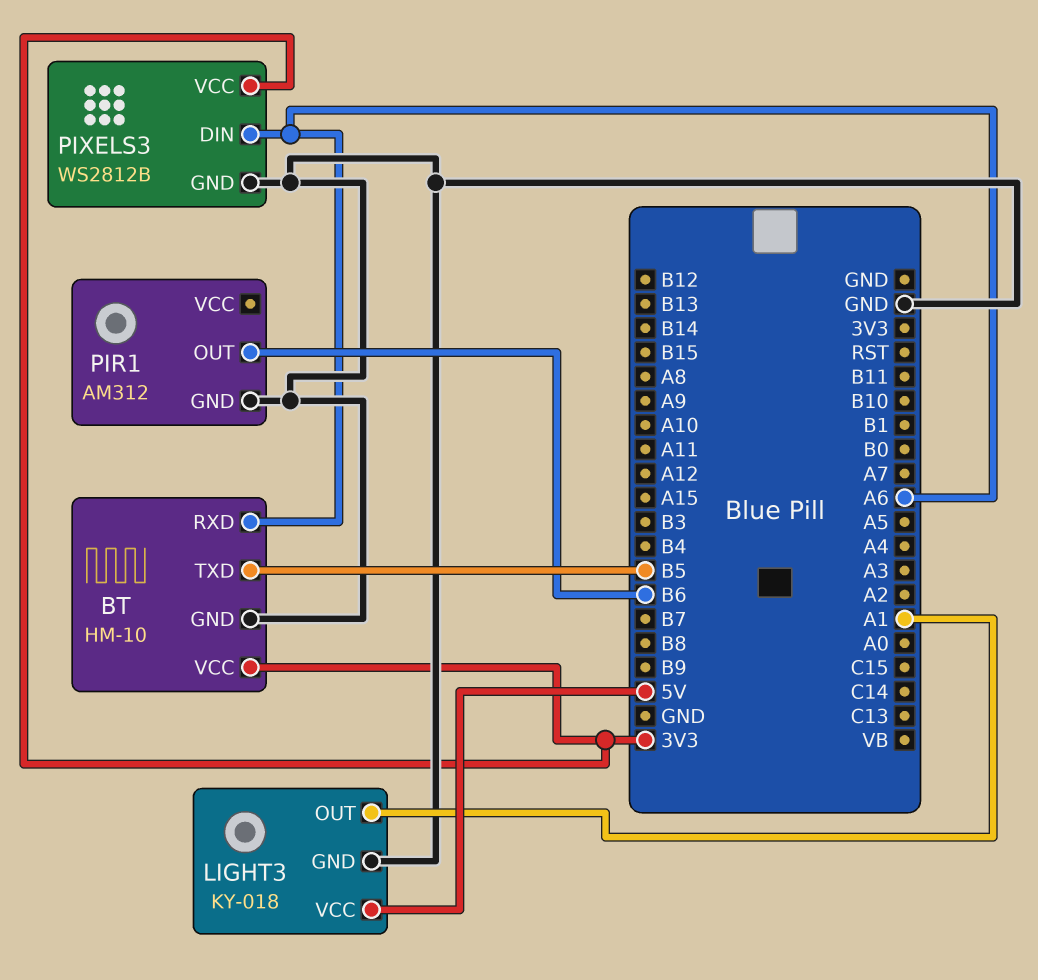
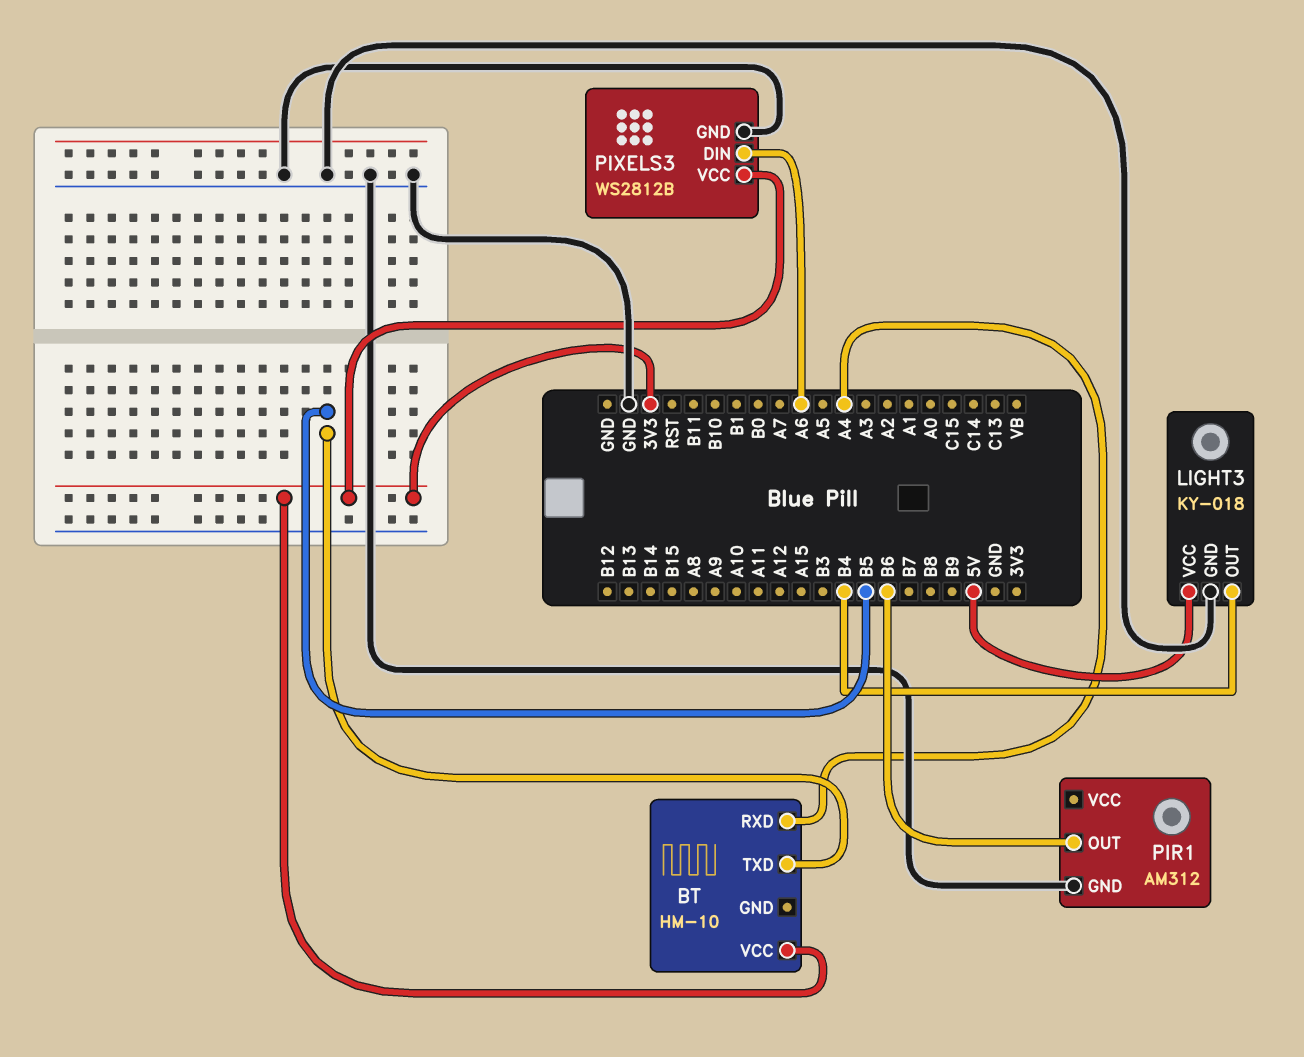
BT pin GND: GND -> none
BT pin RXD: A6 -> A4
LIGHT3 pin OUT: A1 -> B4

